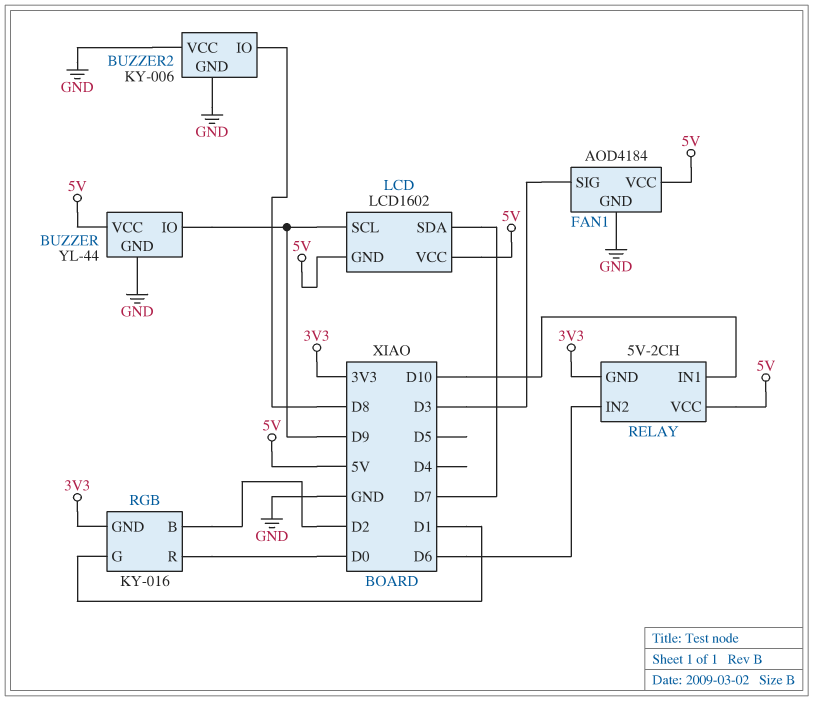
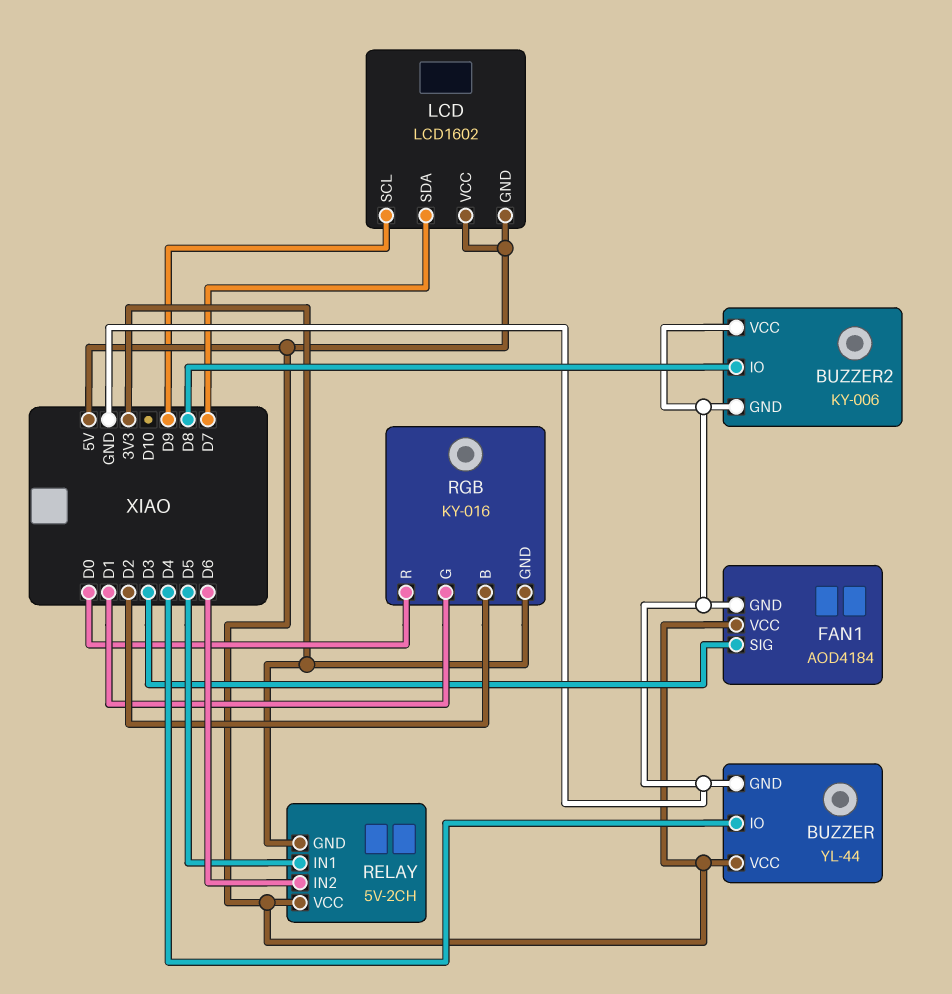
BUZZER pin IO: D9 -> D4
RELAY pin IN1: D10 -> D5

